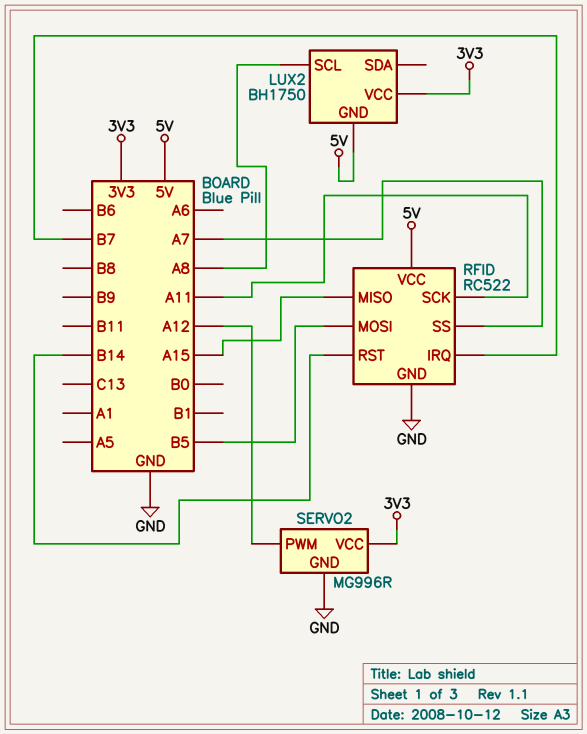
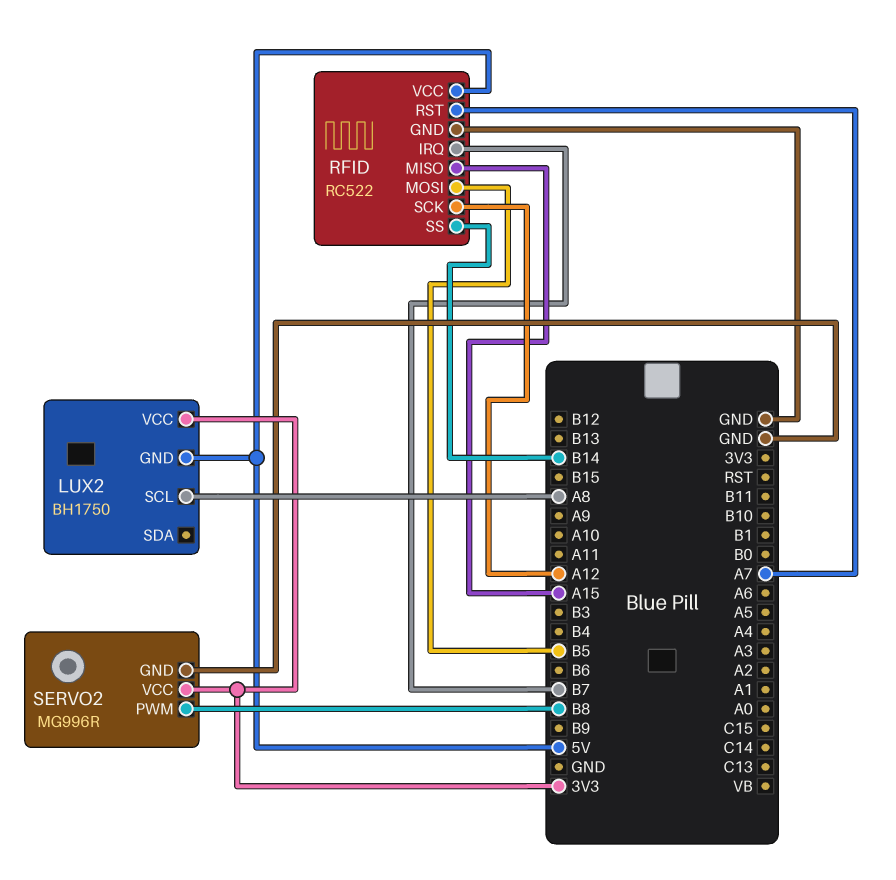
RFID pin RST: B14 -> A7
RFID pin SCK: A11 -> A12
RFID pin SS: A7 -> B14
SERVO2 pin PWM: A12 -> B8

